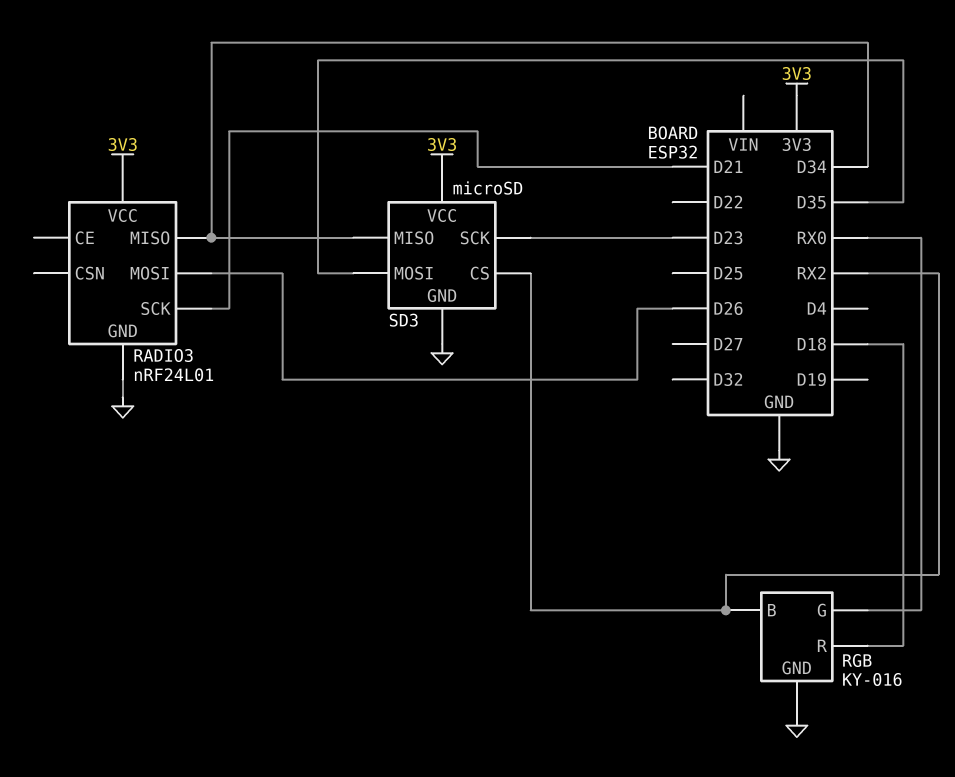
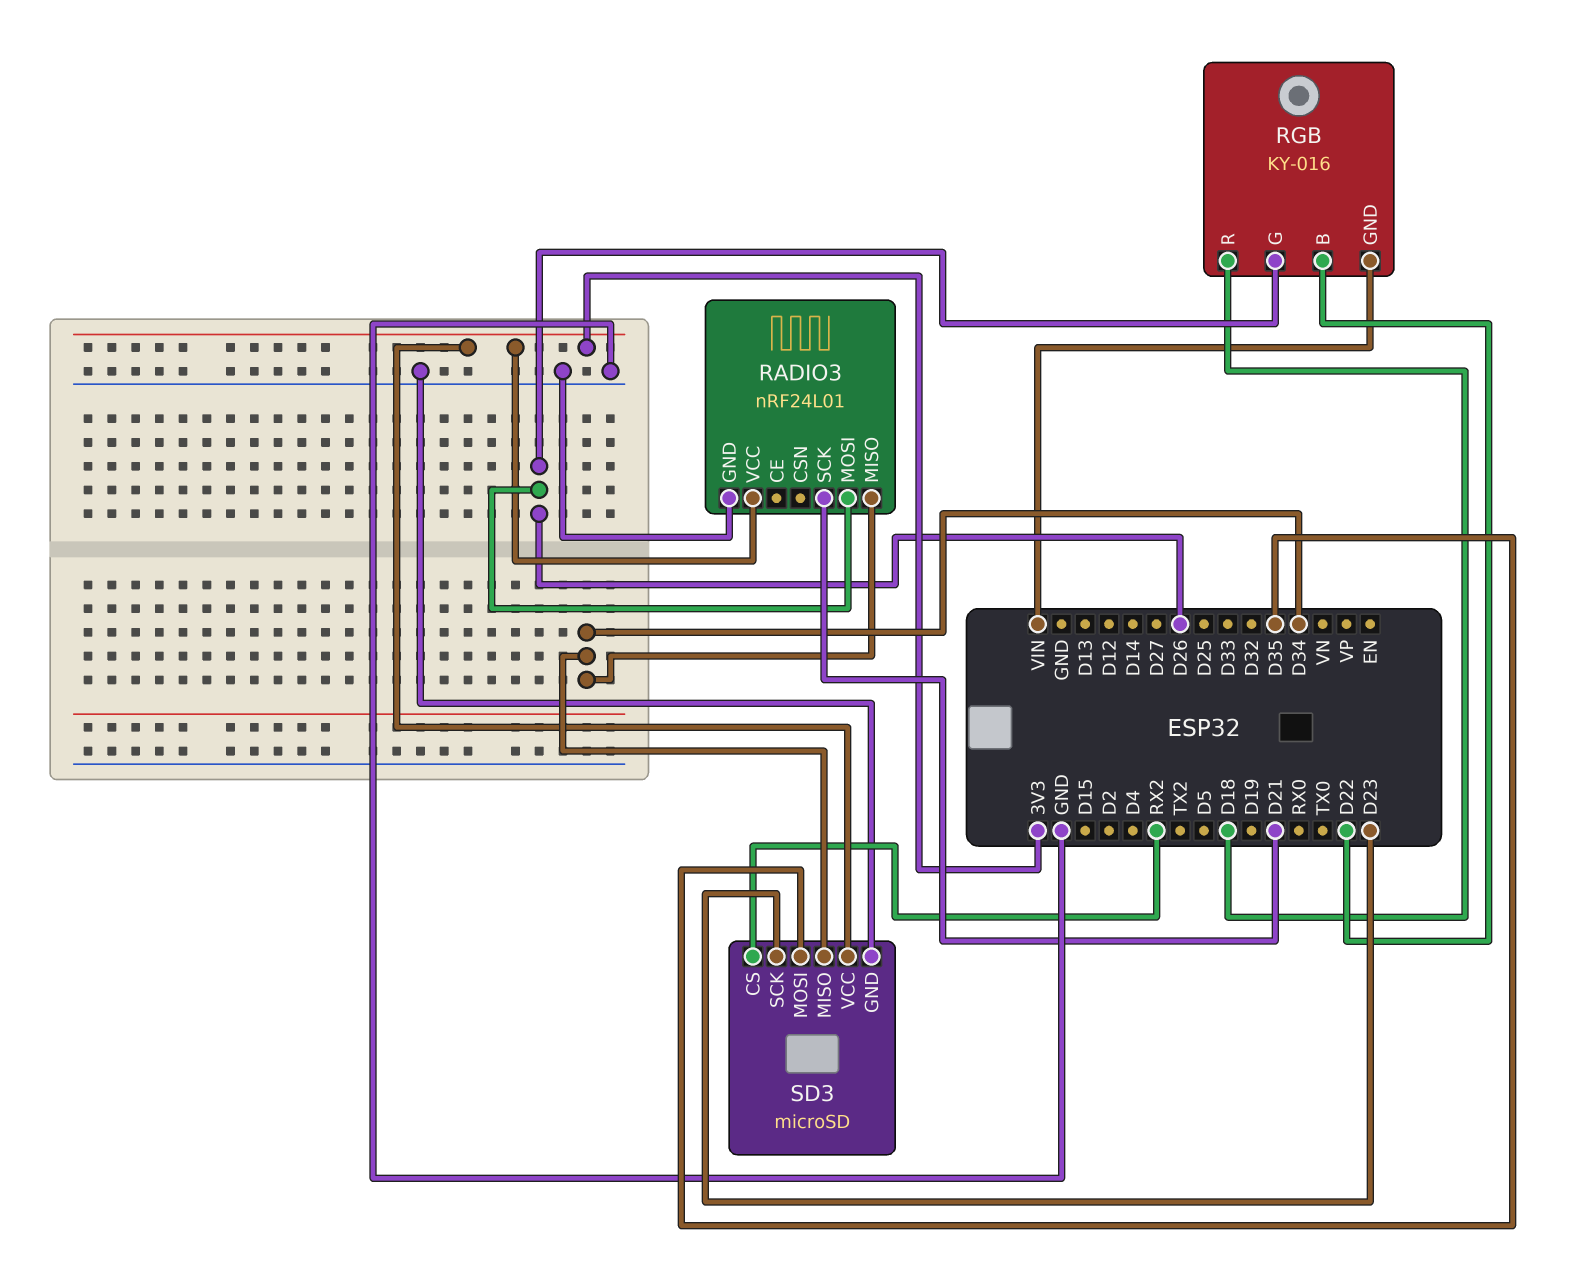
RGB pin B: RX2 -> D22
RGB pin G: RX0 -> D26
RGB pin GND: GND -> VIN

